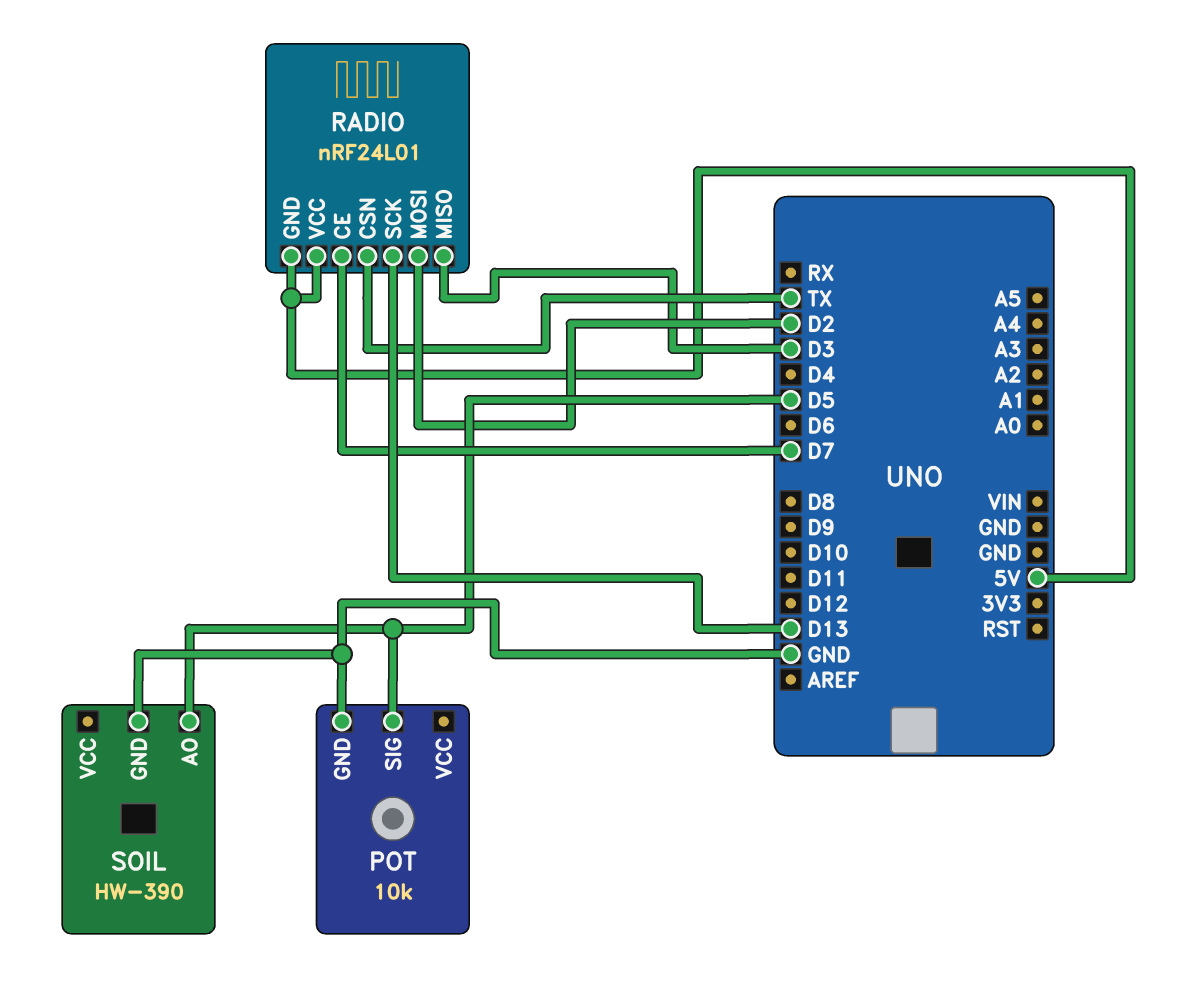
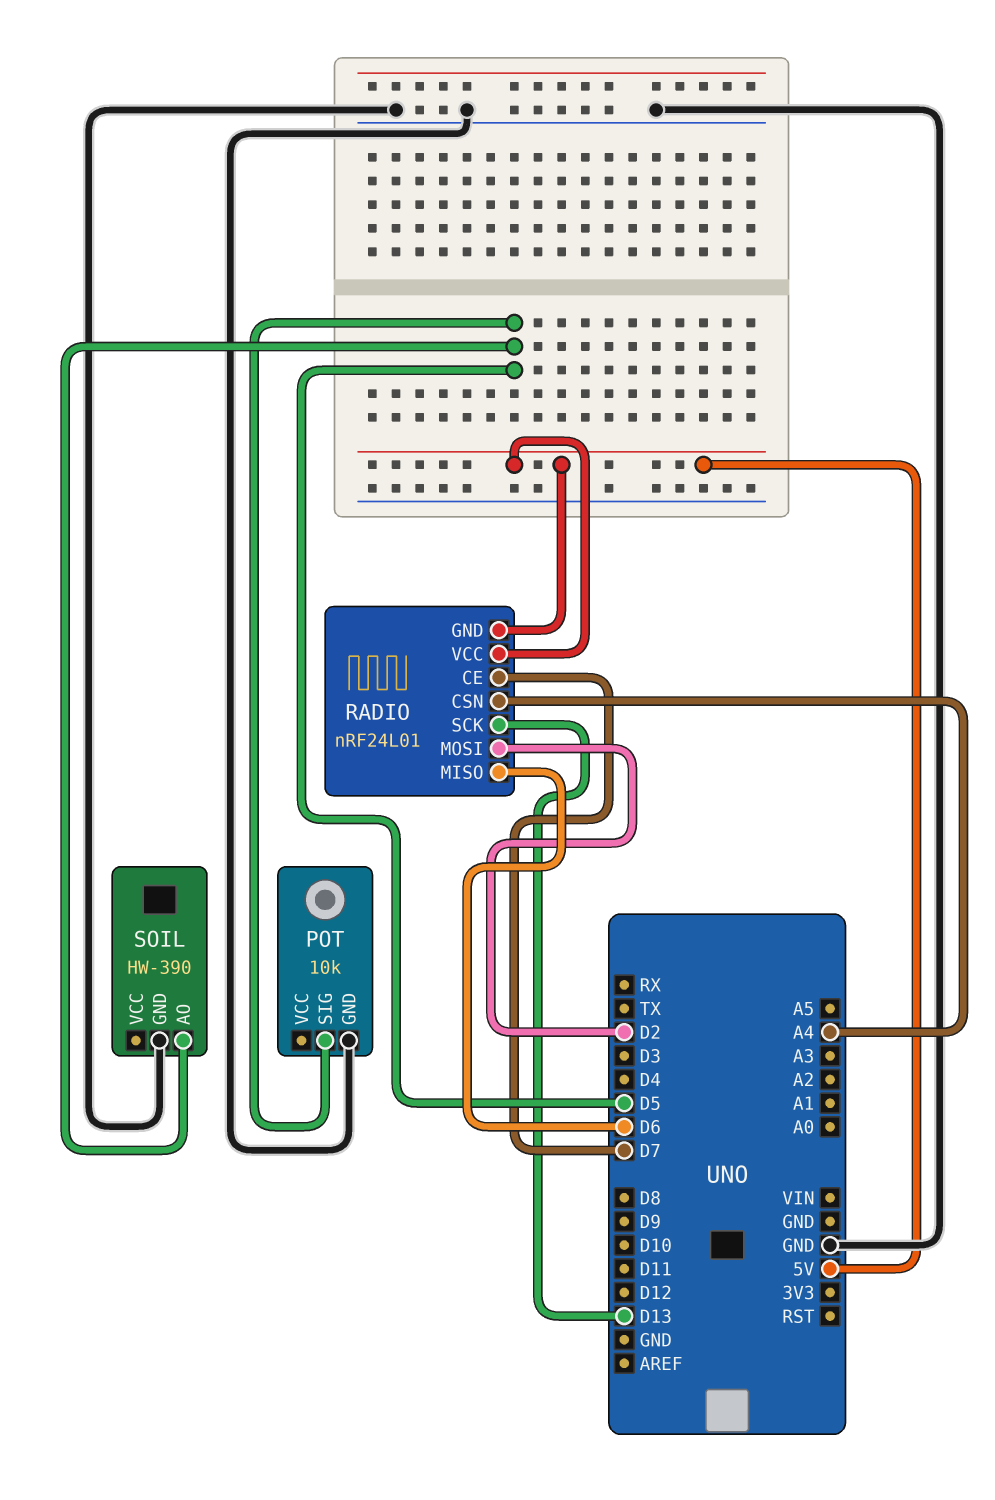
RADIO pin CSN: TX -> A4
RADIO pin MISO: D3 -> D6

